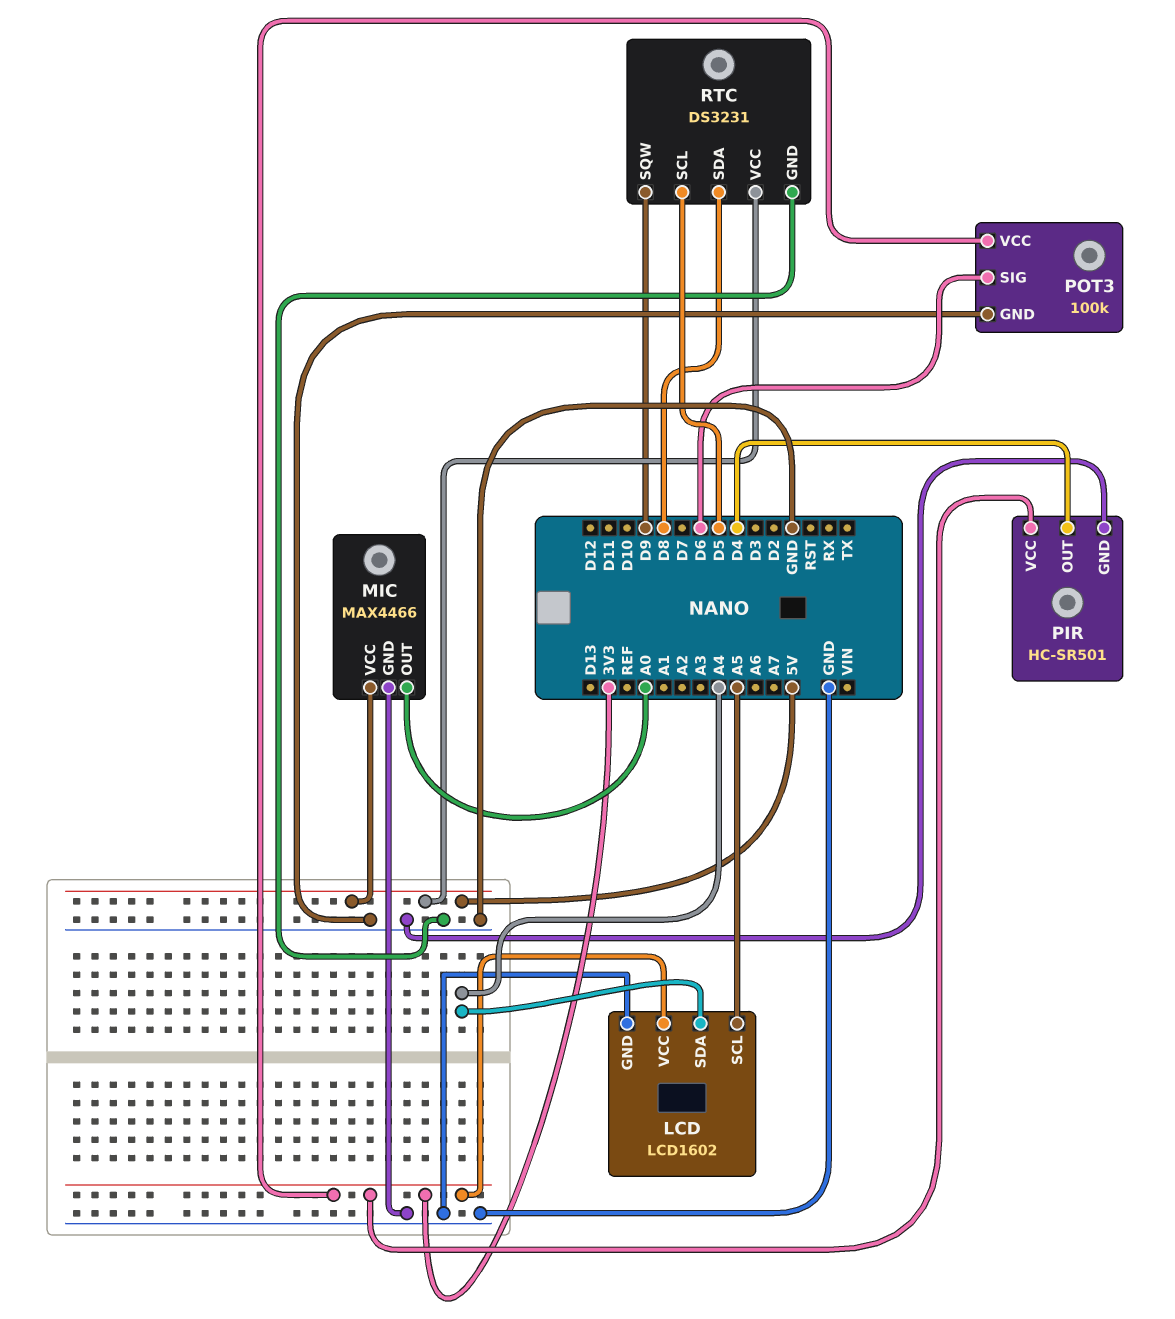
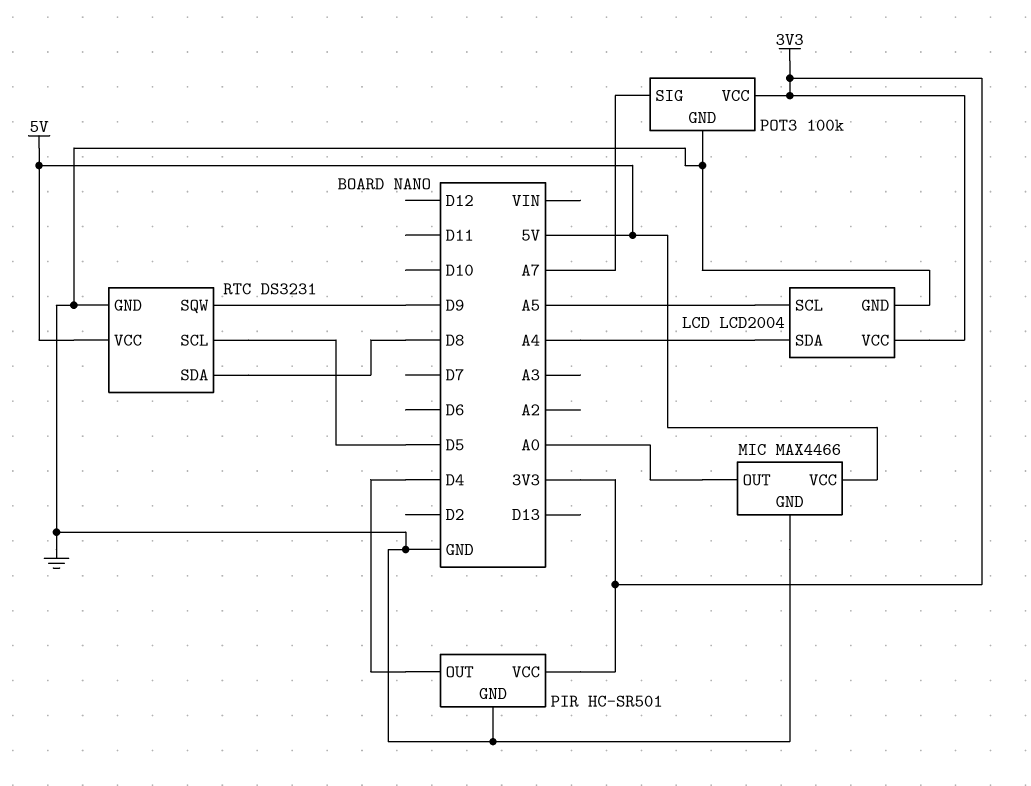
LCD: LCD1602 -> LCD2004
POT3 pin SIG: D6 -> A7

